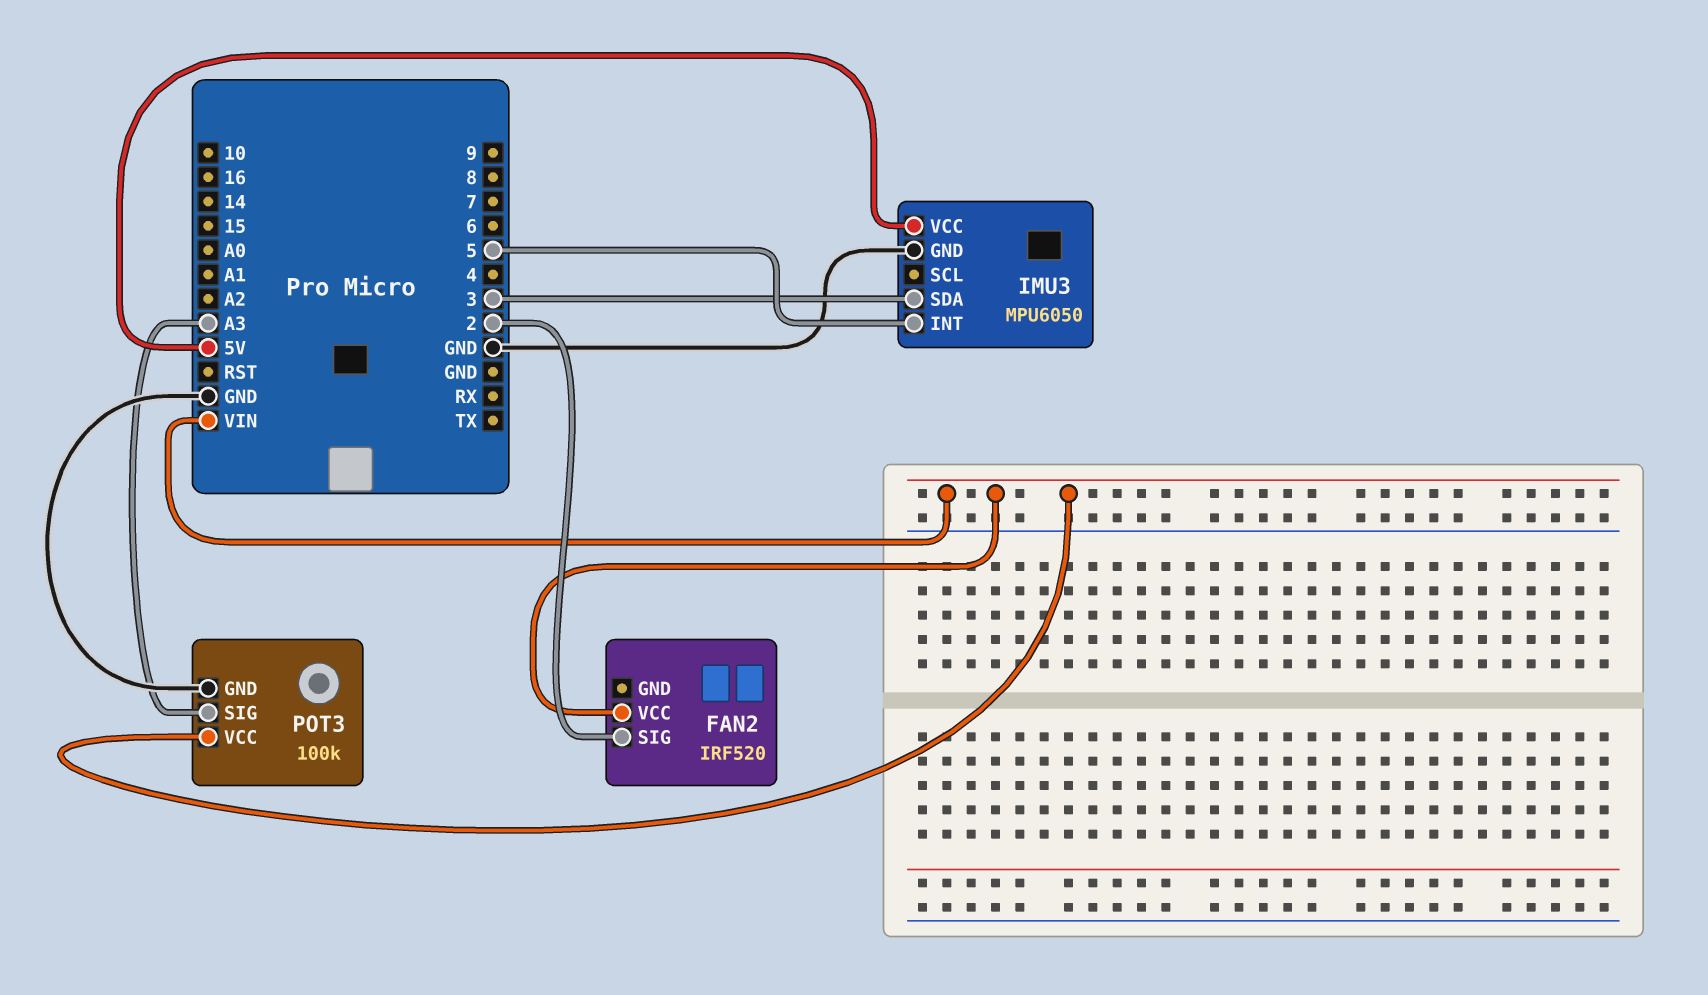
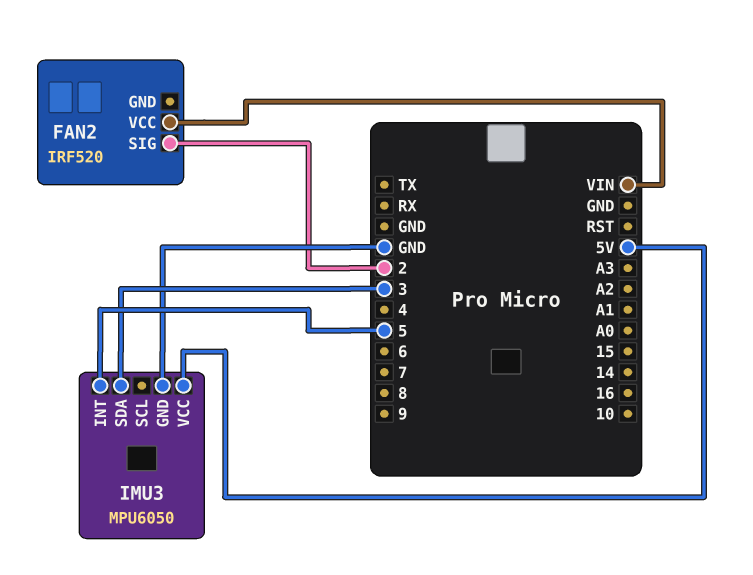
POT3: 100k -> none
POT3 pin GND: GND -> none
POT3 pin SIG: A3 -> none
POT3 pin VCC: VIN -> none

